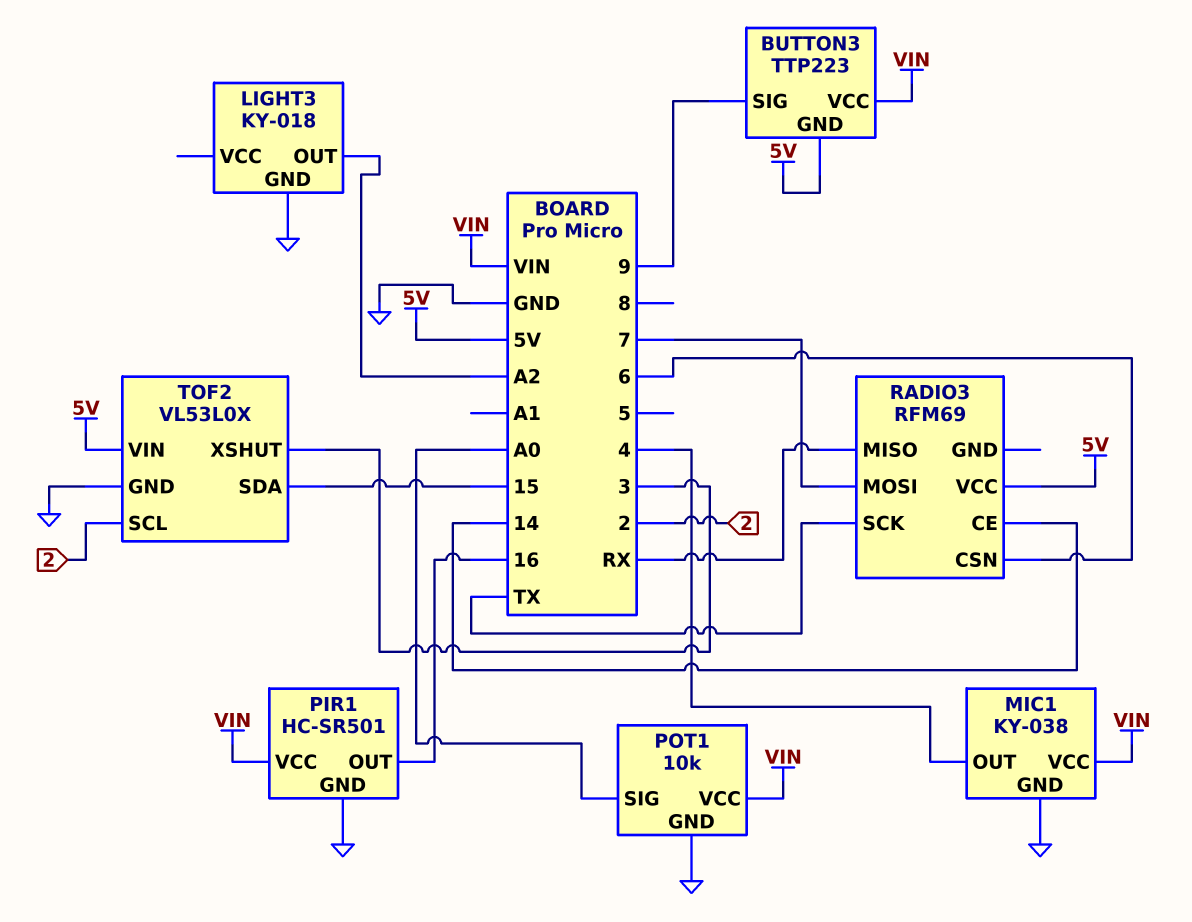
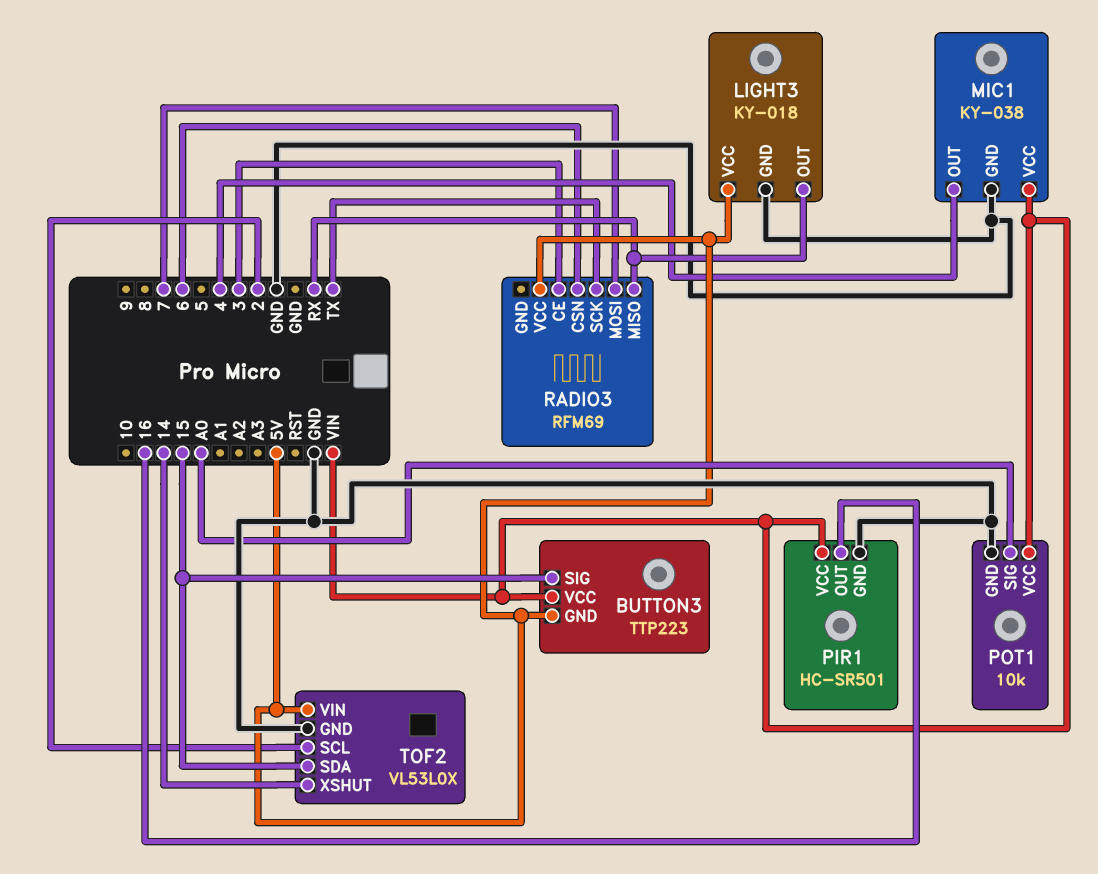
BUTTON3 pin SIG: 9 -> 15
LIGHT3 pin OUT: A2 -> RX
LIGHT3 pin VCC: none -> 5V
RADIO3 pin CE: 14 -> 3
TOF2 pin XSHUT: 3 -> 14

